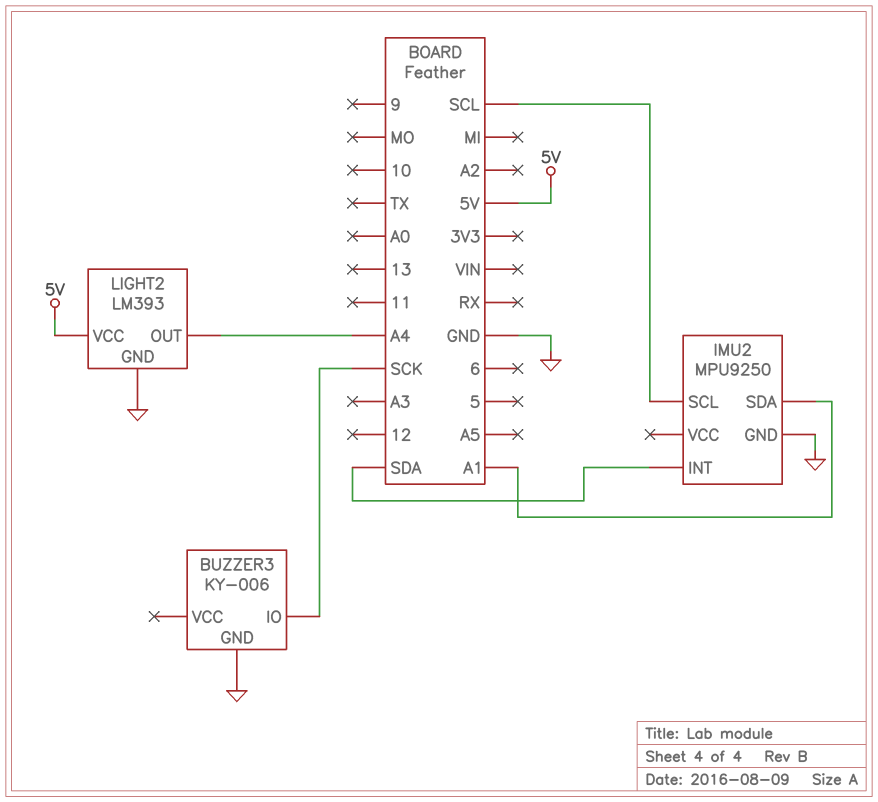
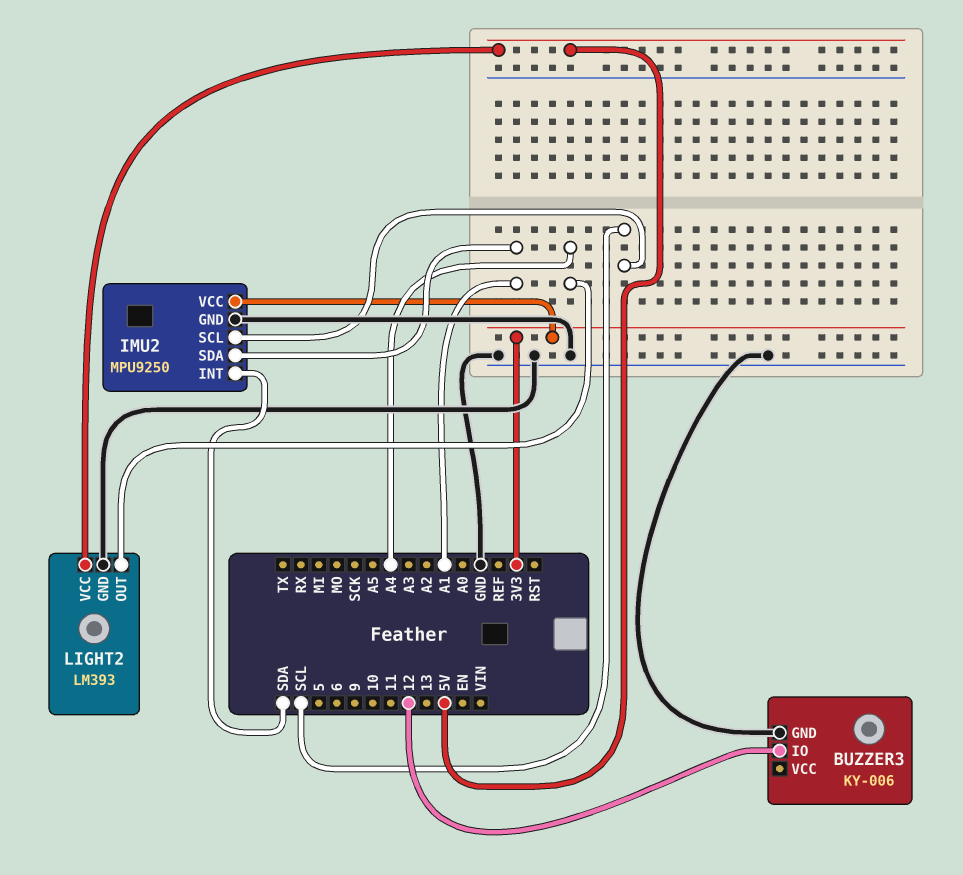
BUZZER3 pin IO: SCK -> 12
IMU2 pin VCC: none -> 3V3

